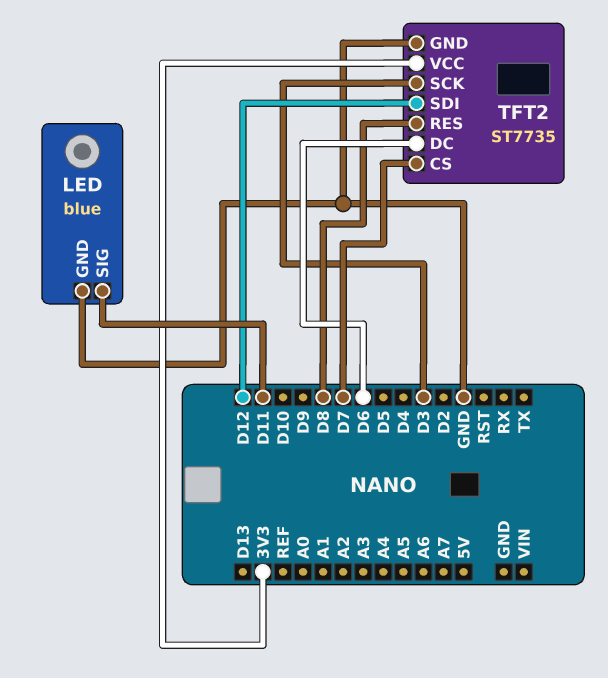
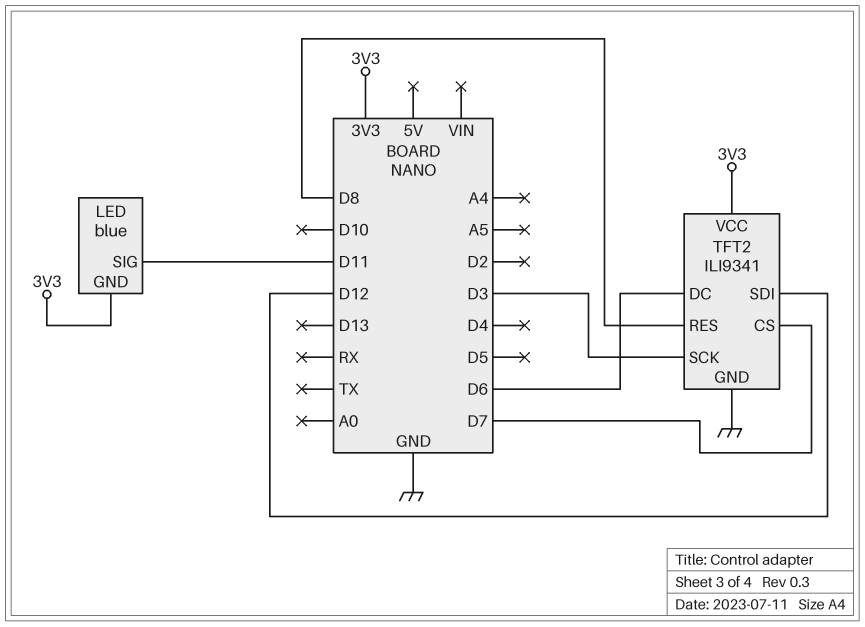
LED pin GND: GND -> 3V3
TFT2: ST7735 -> ILI9341

